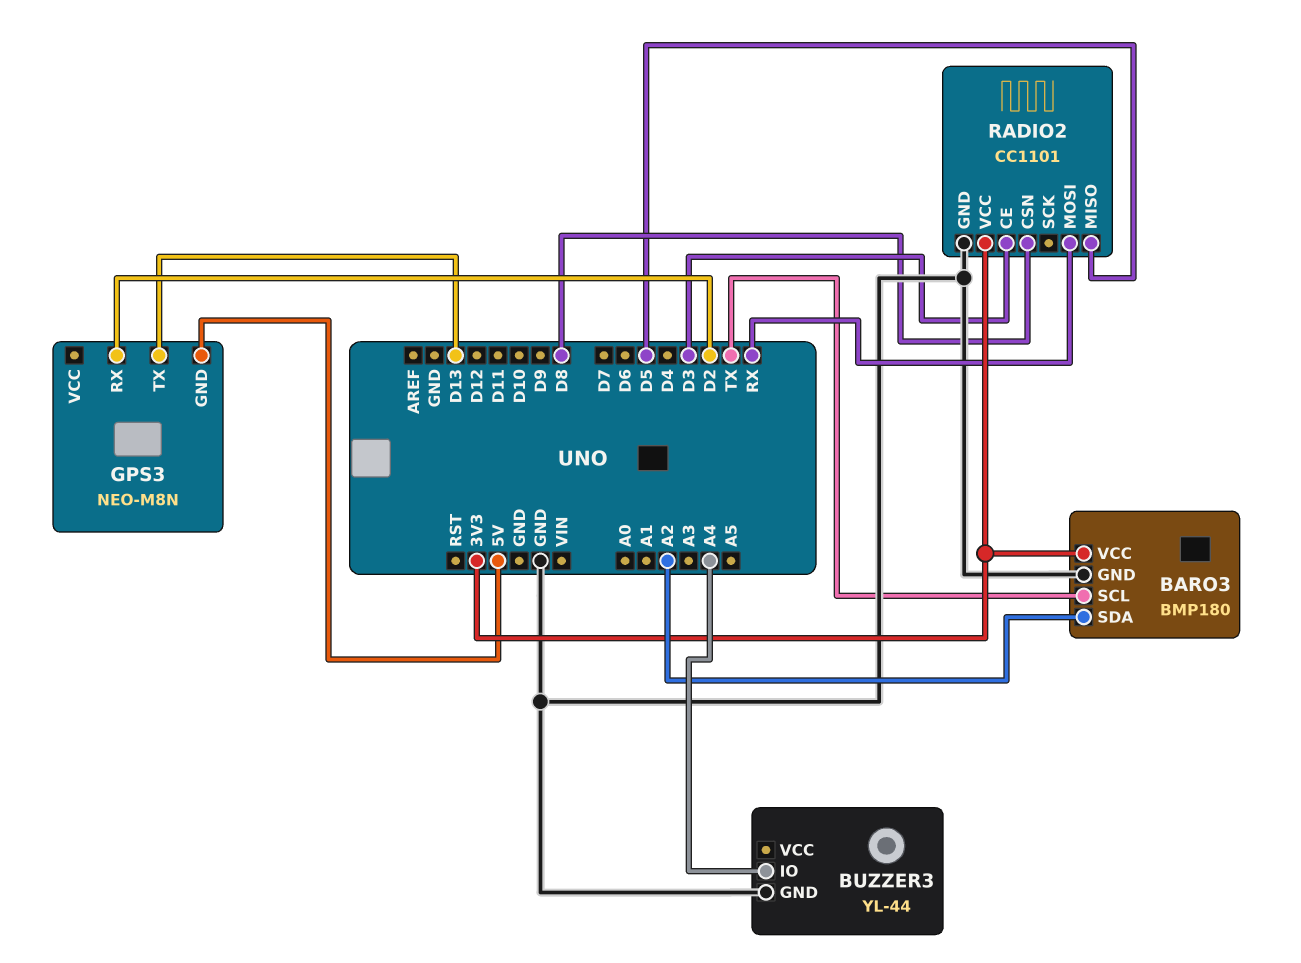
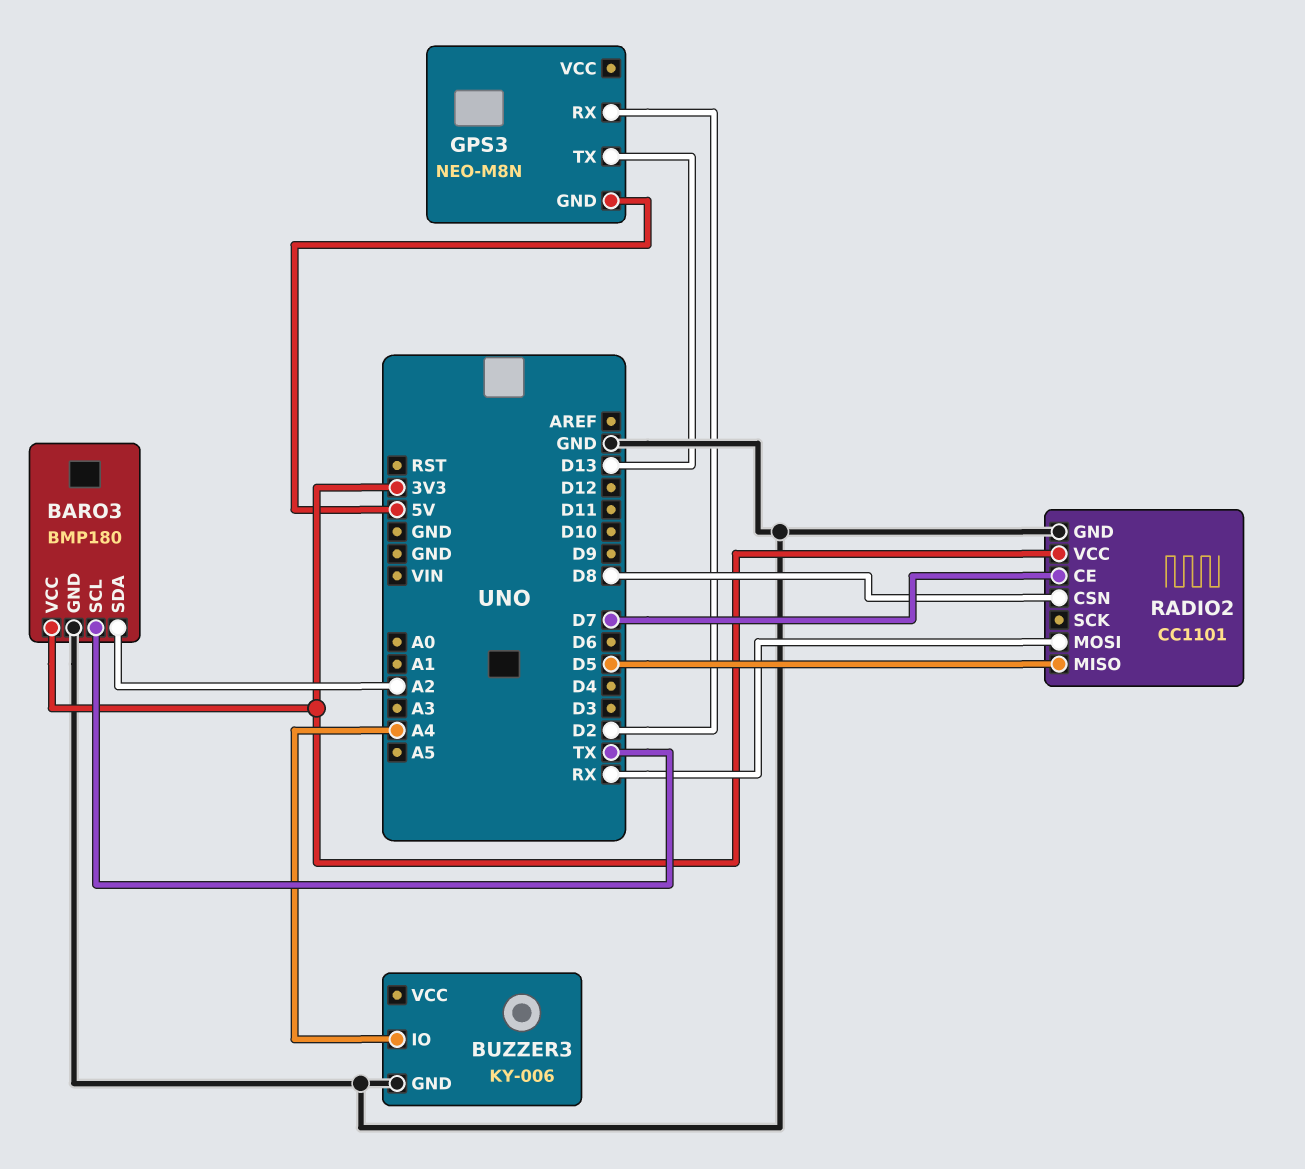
BUZZER3: YL-44 -> KY-006
RADIO2 pin CE: D3 -> D7

